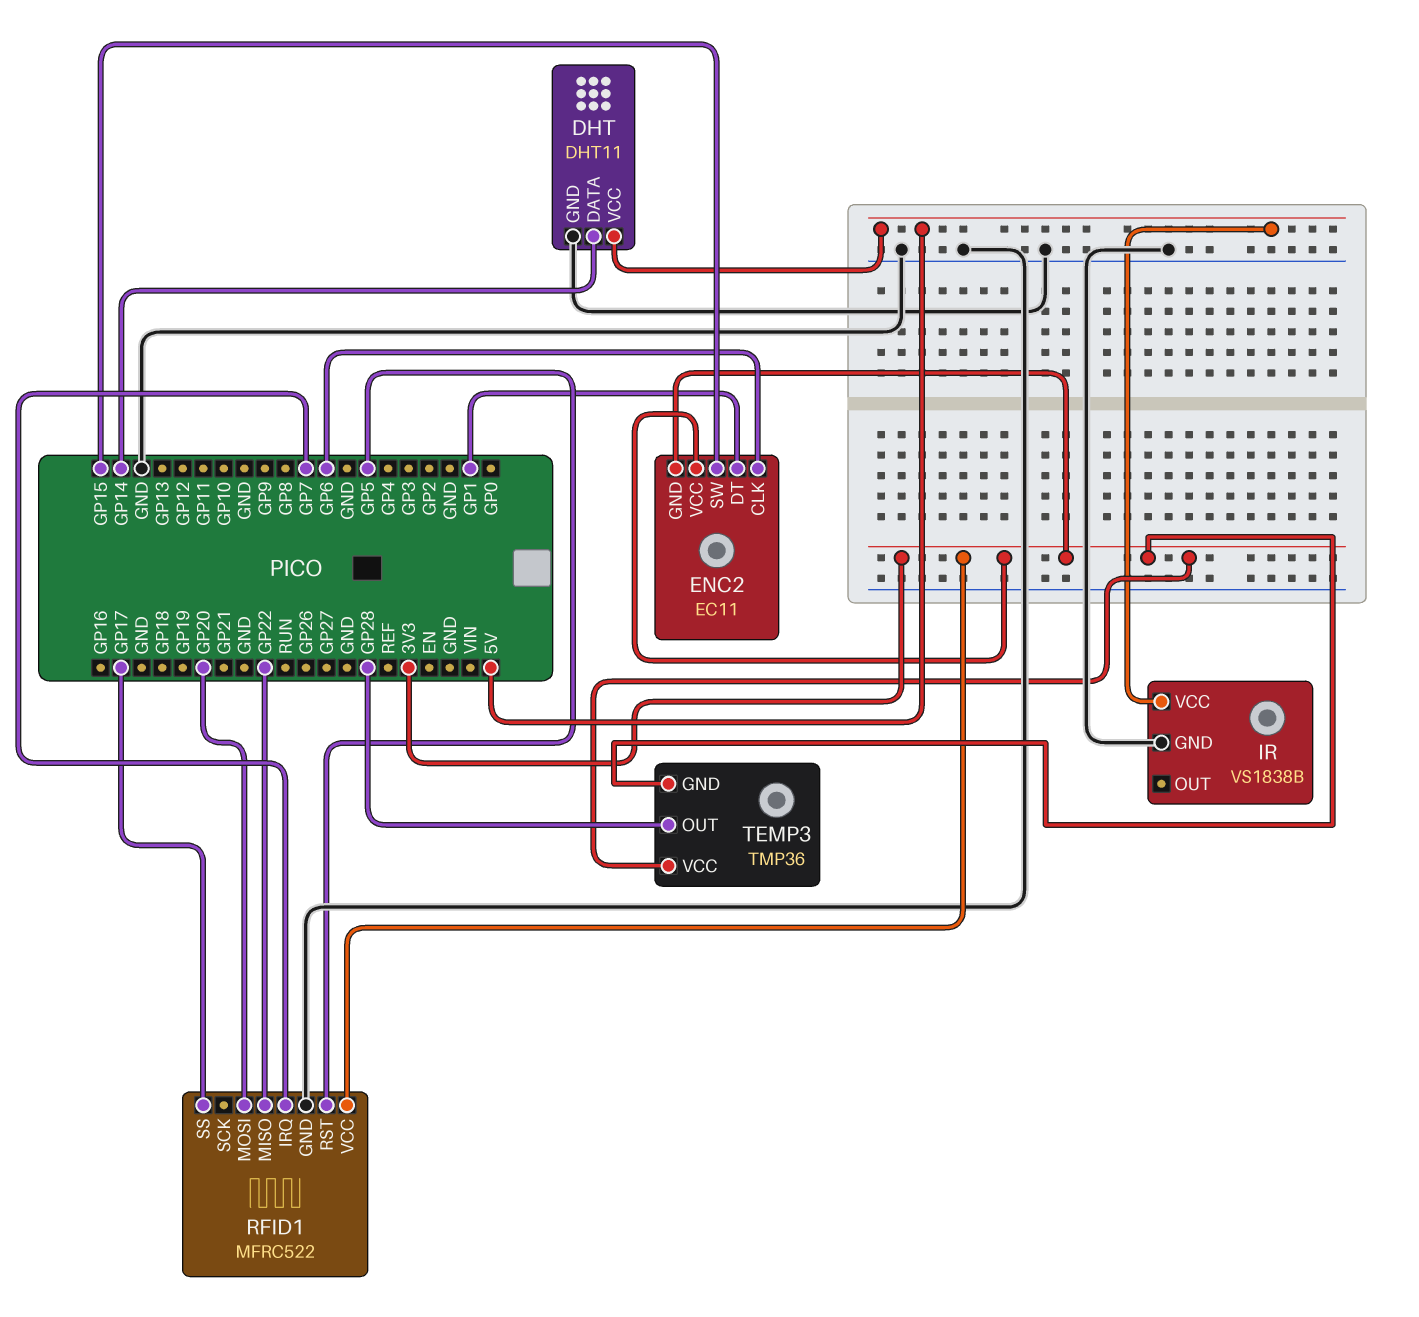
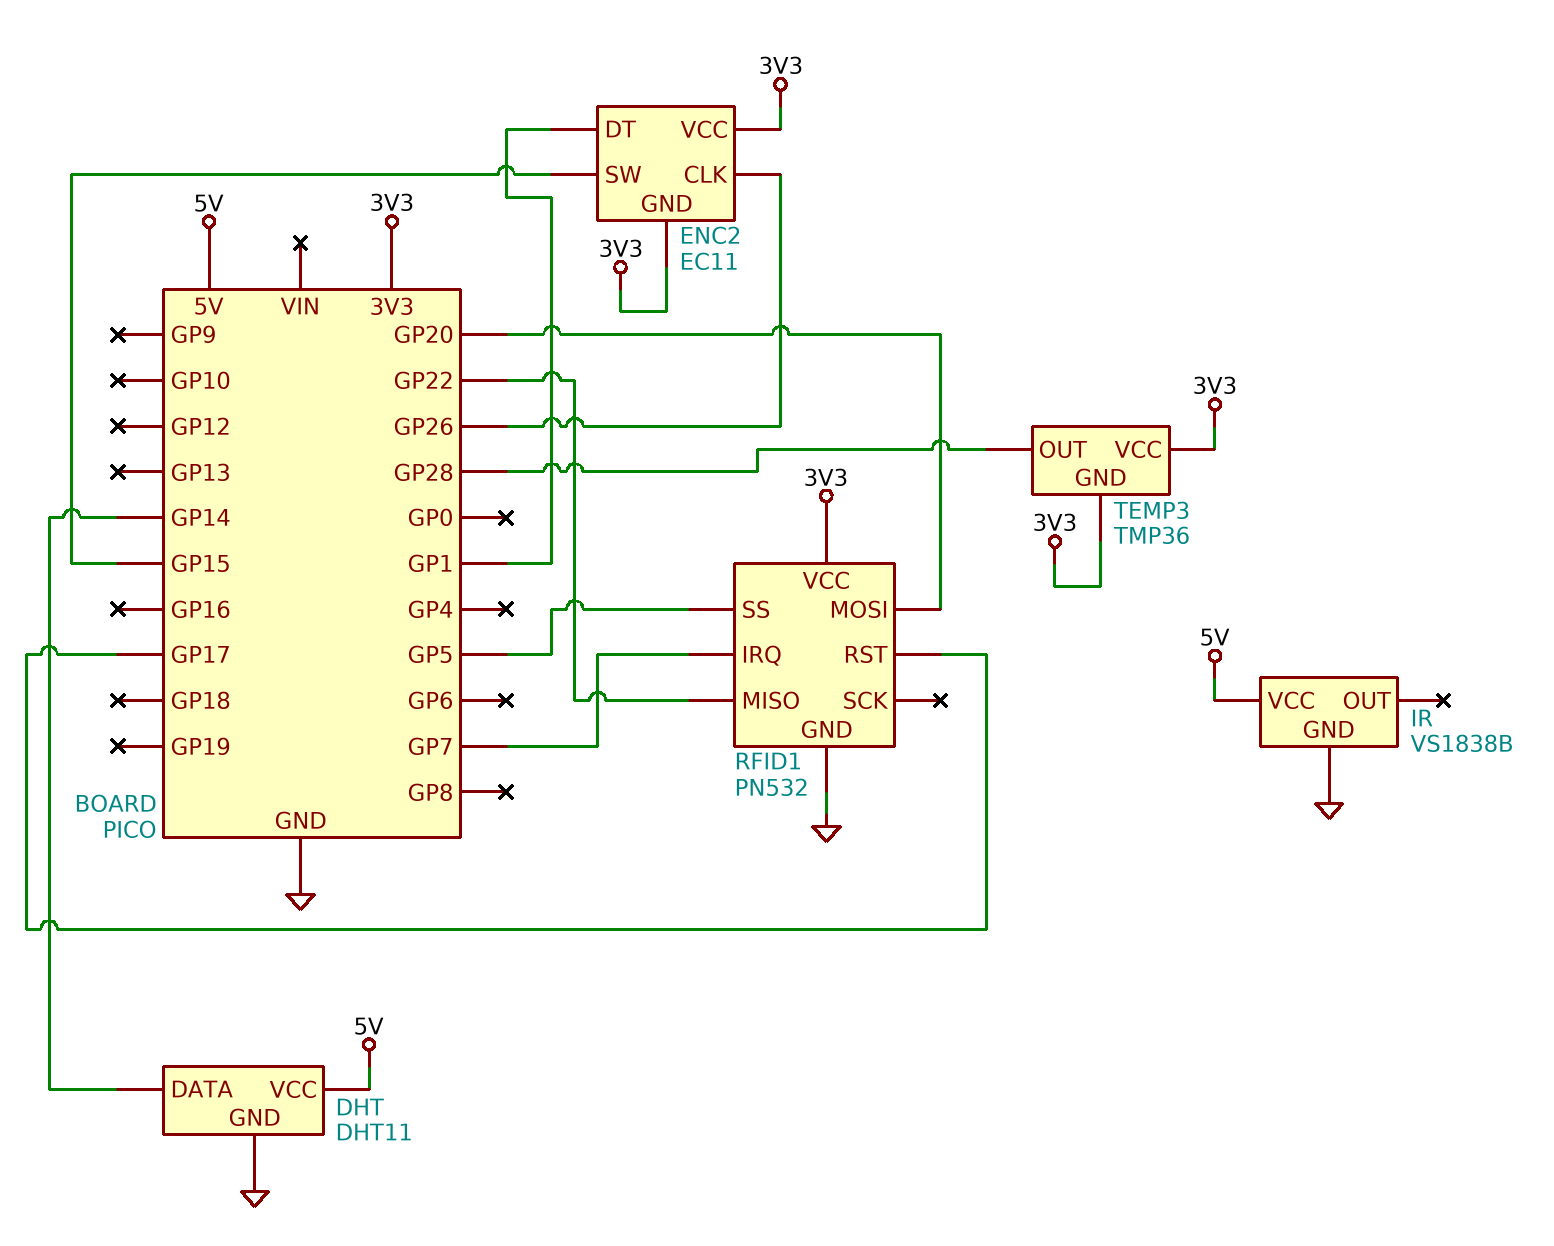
ENC2 pin CLK: GP6 -> GP26
RFID1: MFRC522 -> PN532
RFID1 pin RST: GP5 -> GP17
RFID1 pin SS: GP17 -> GP5

